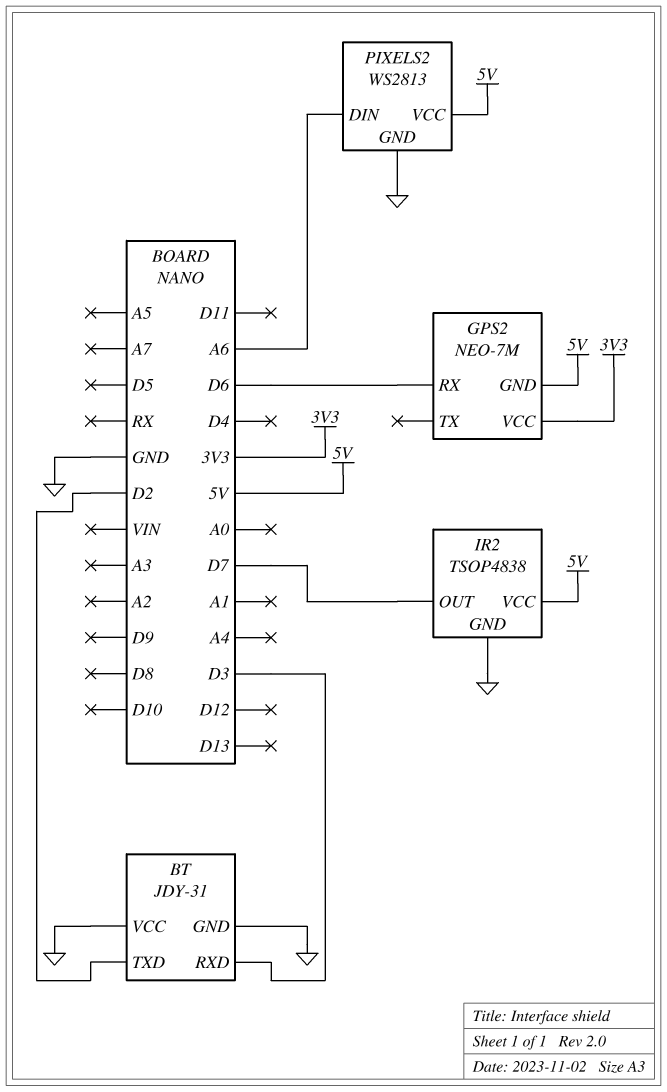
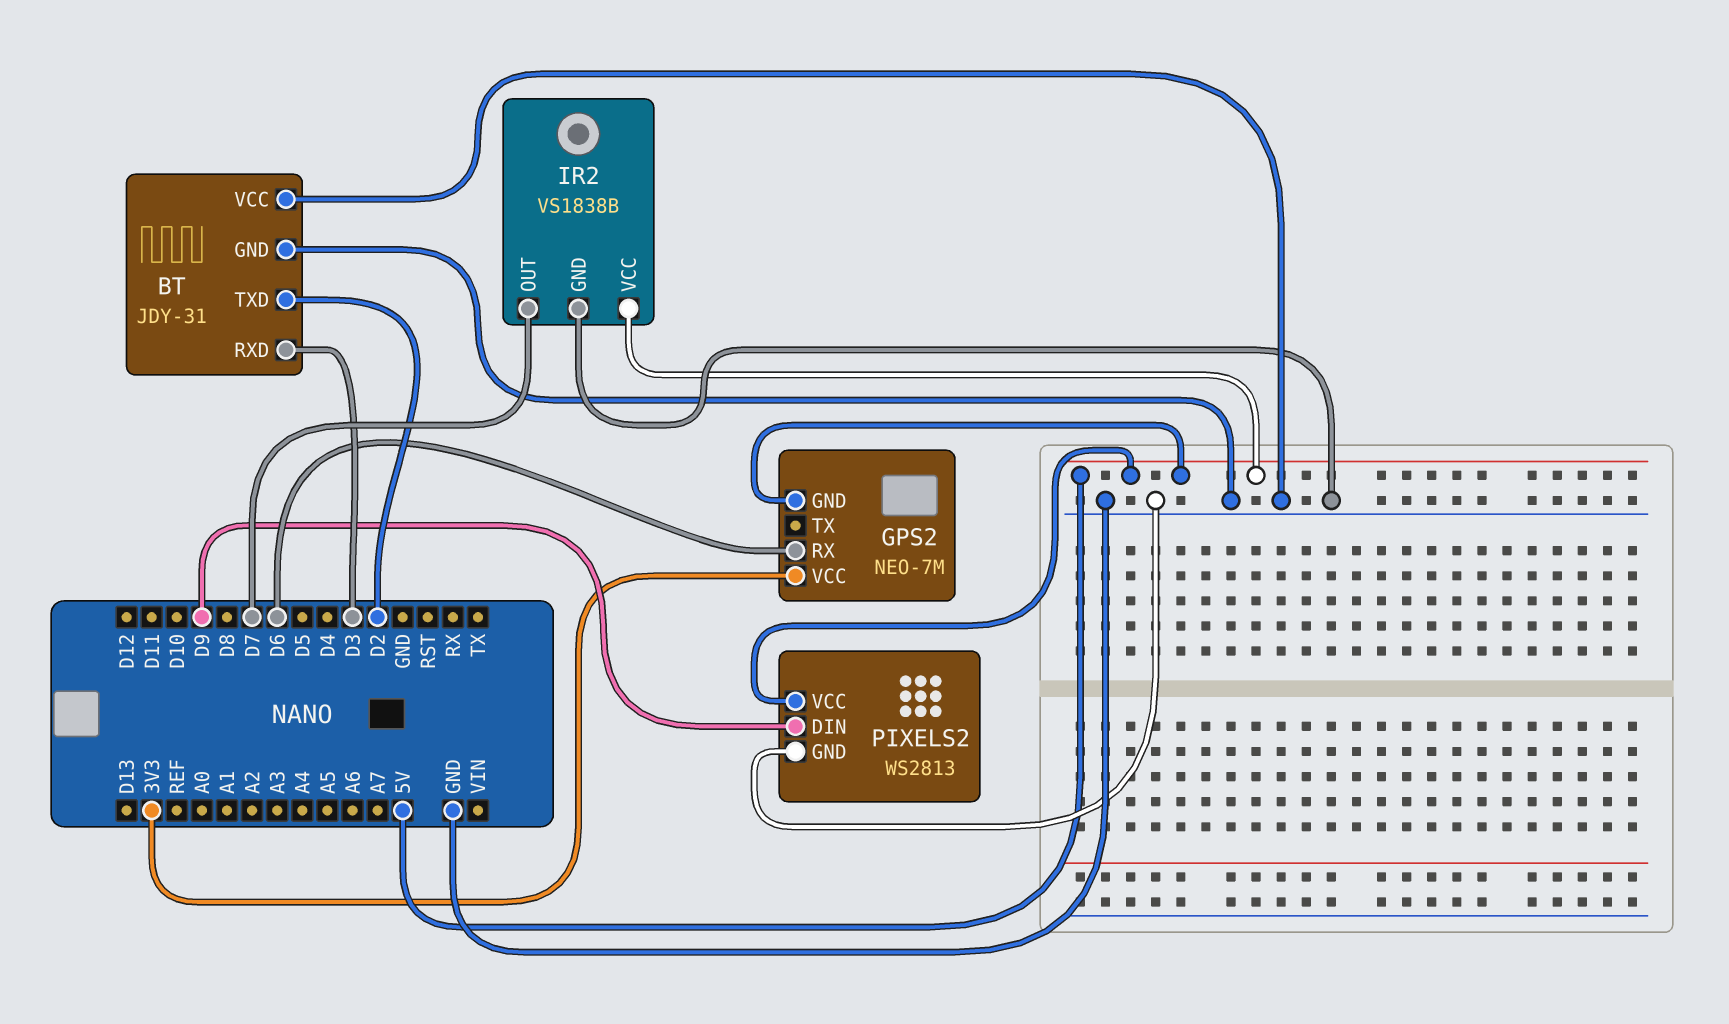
IR2: TSOP4838 -> VS1838B
PIXELS2 pin DIN: A6 -> D9

